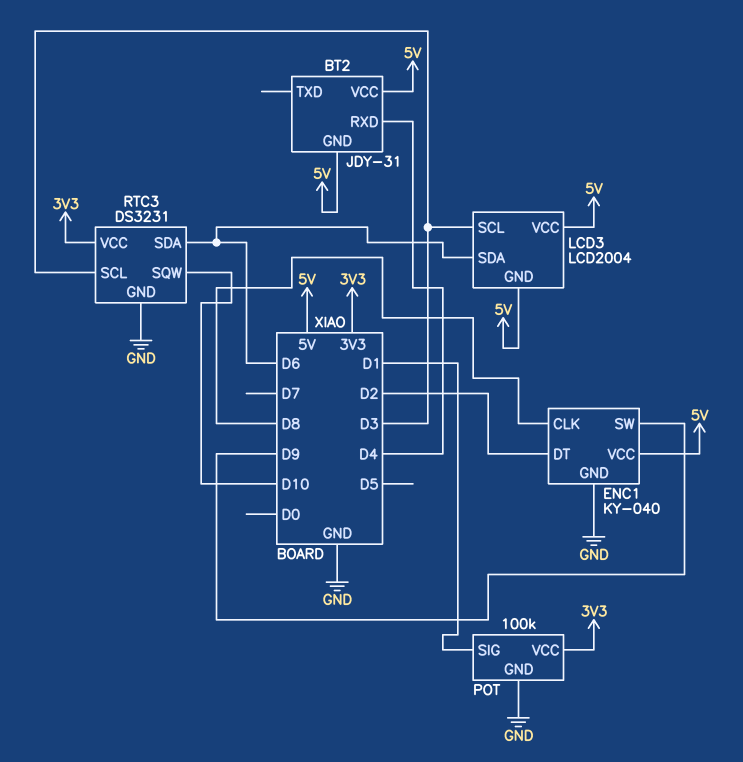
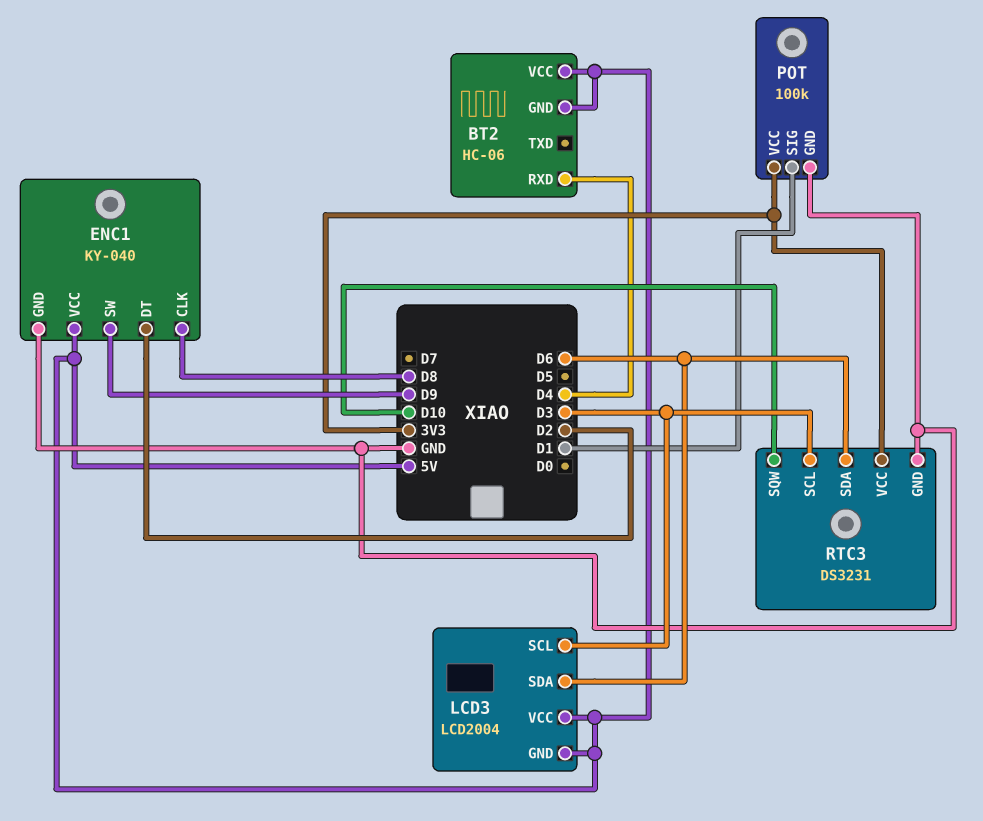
BT2: JDY-31 -> HC-06

